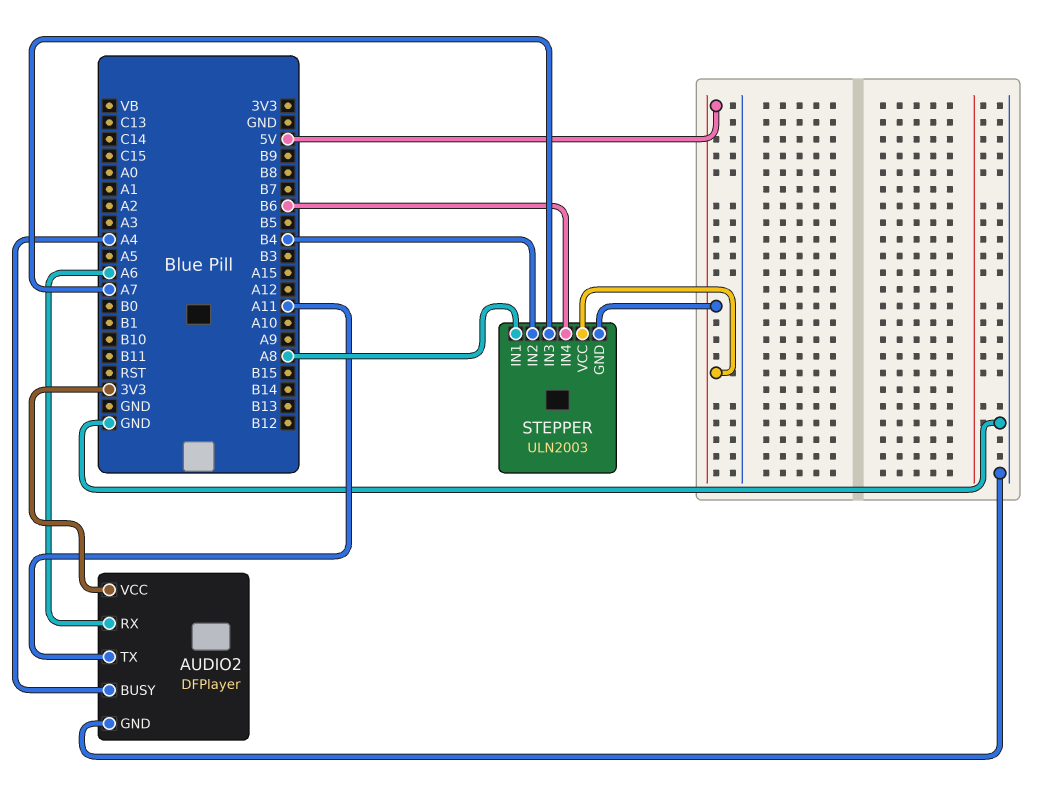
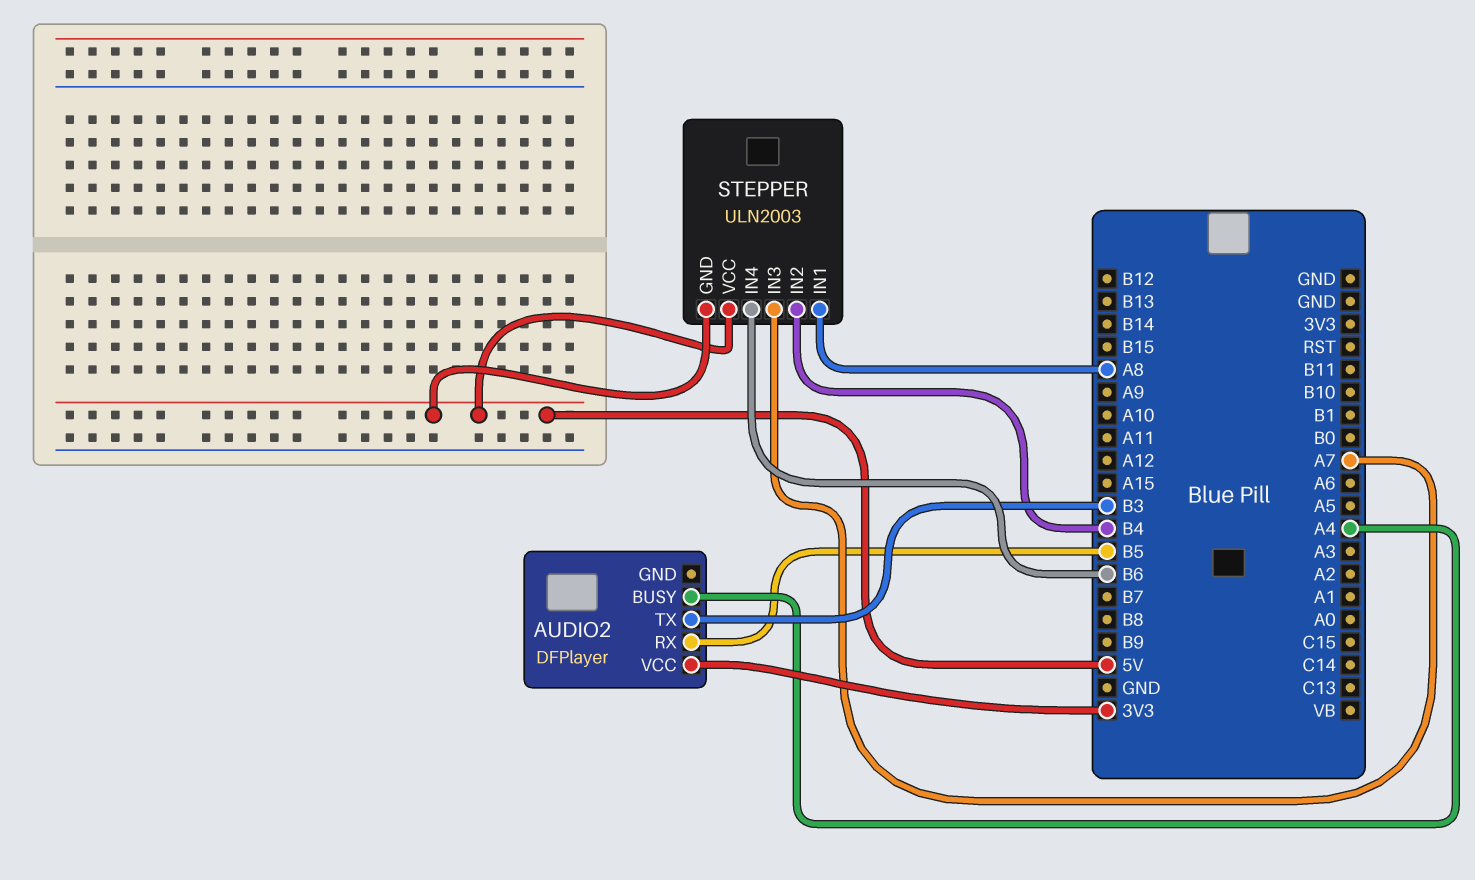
AUDIO2 pin GND: GND -> none
AUDIO2 pin RX: A6 -> B5
AUDIO2 pin TX: A11 -> B3

